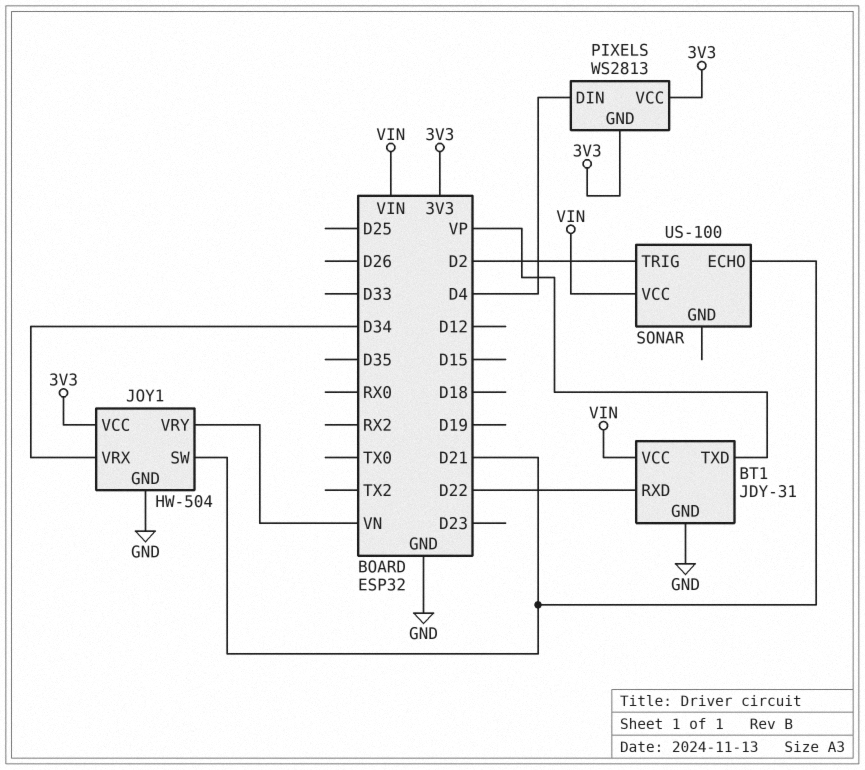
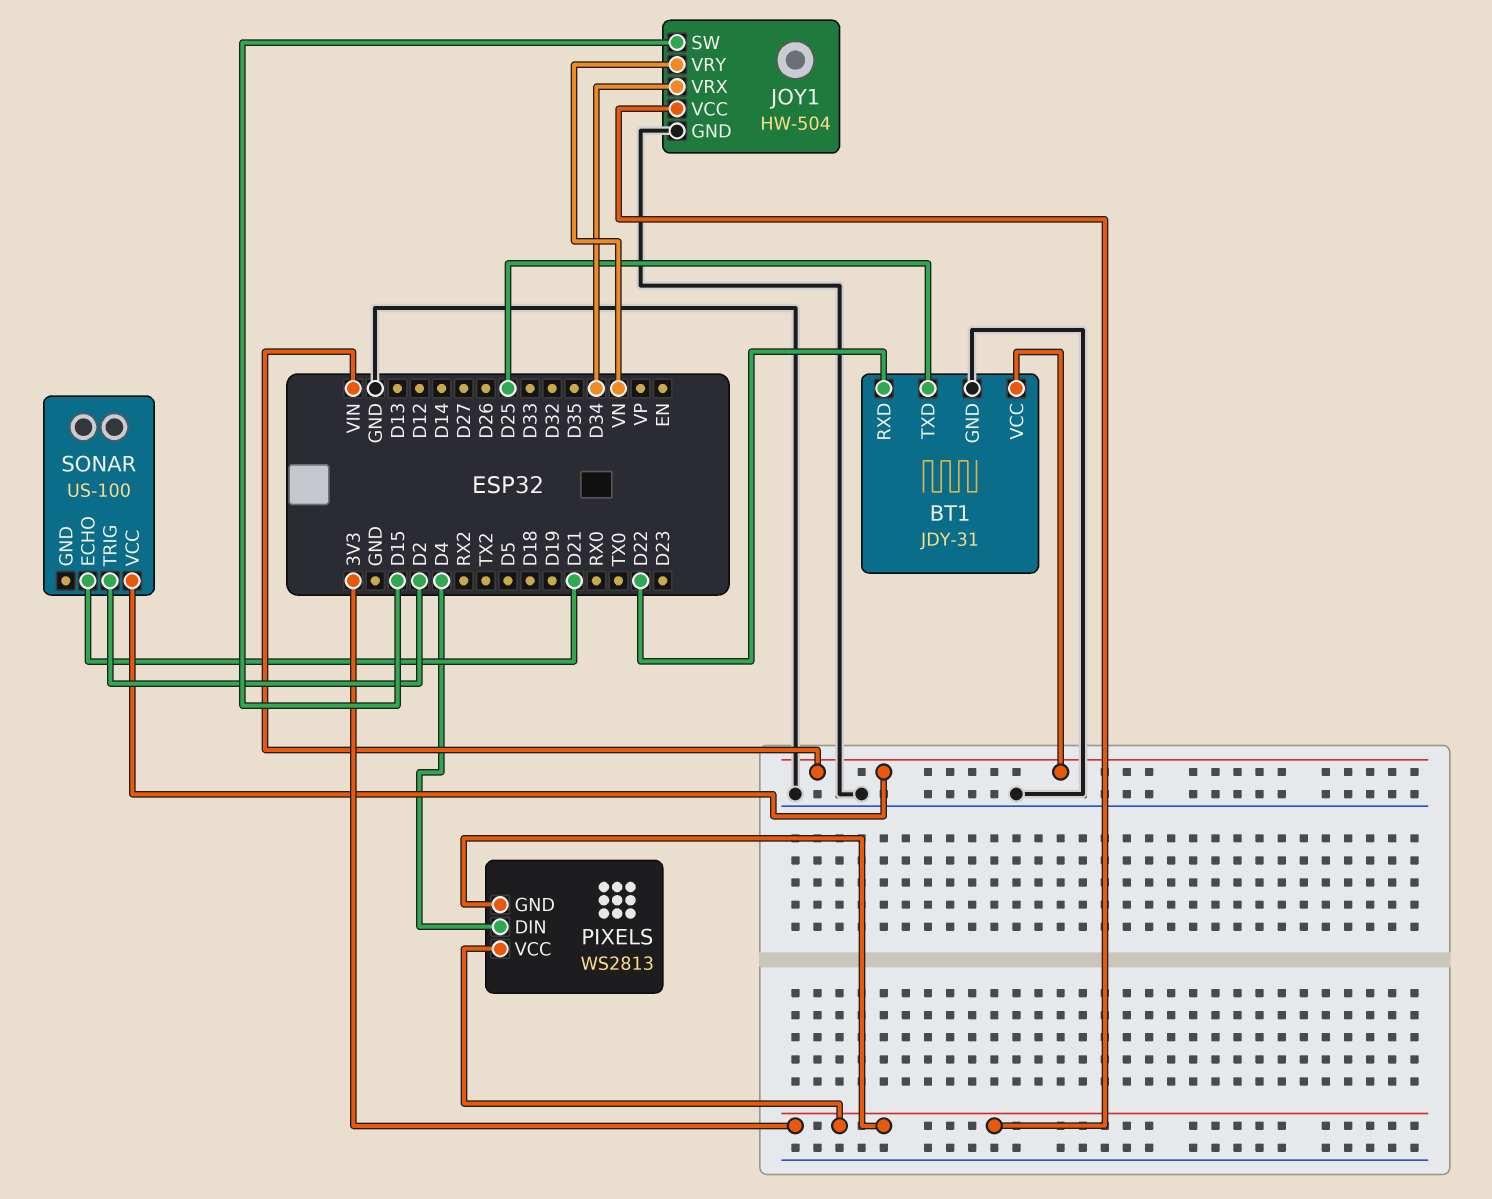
BT1 pin TXD: VP -> D25
JOY1 pin SW: D21 -> D15

